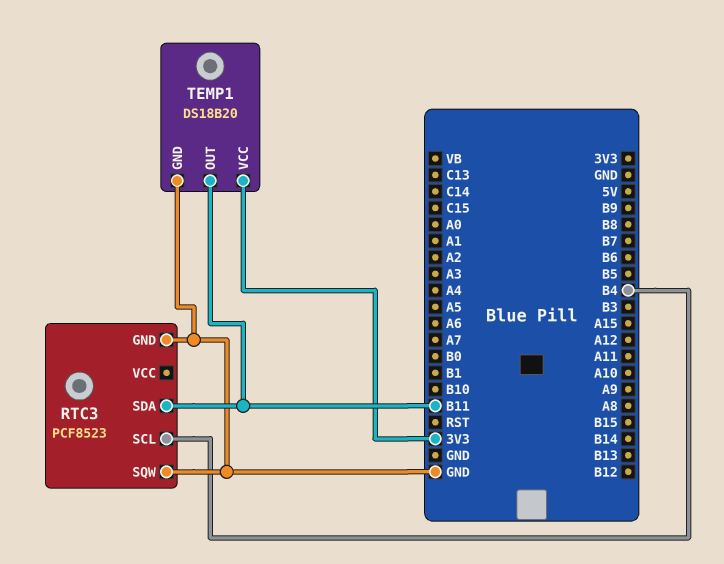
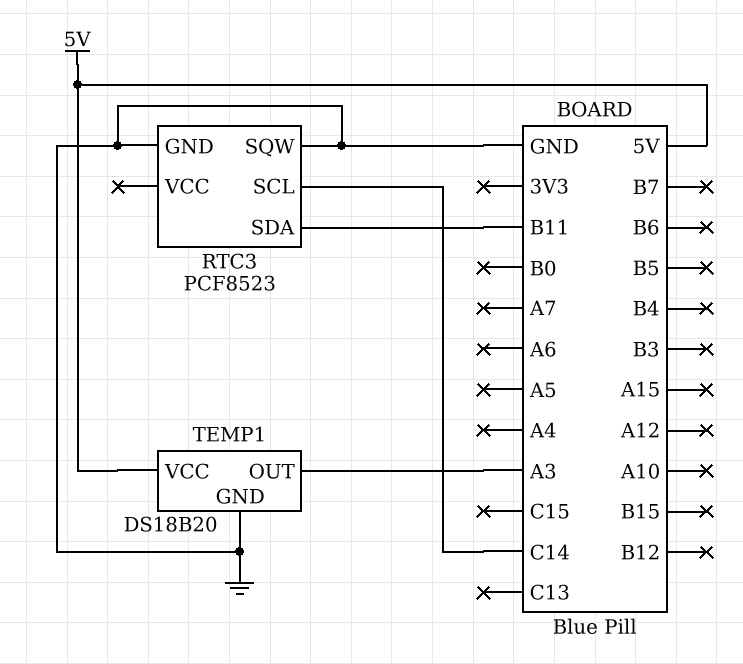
RTC3 pin SCL: B4 -> C14
TEMP1 pin OUT: B11 -> A3
TEMP1 pin VCC: 3V3 -> 5V

